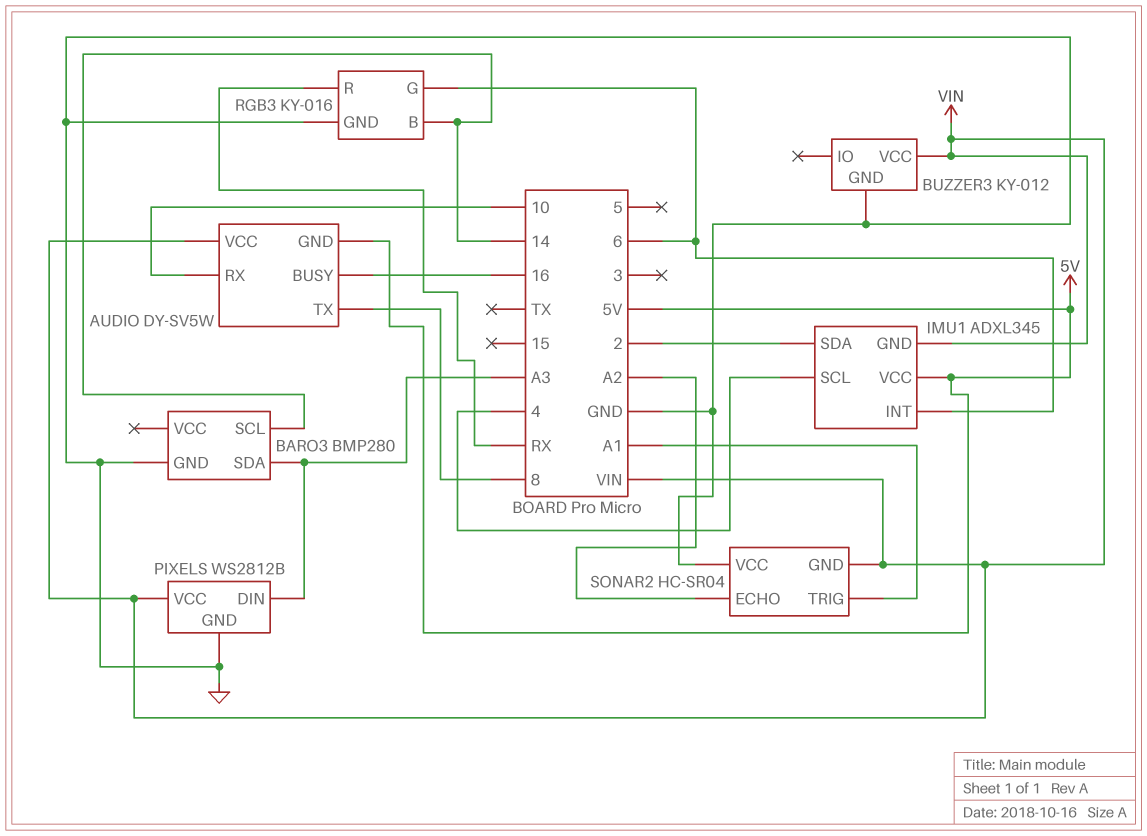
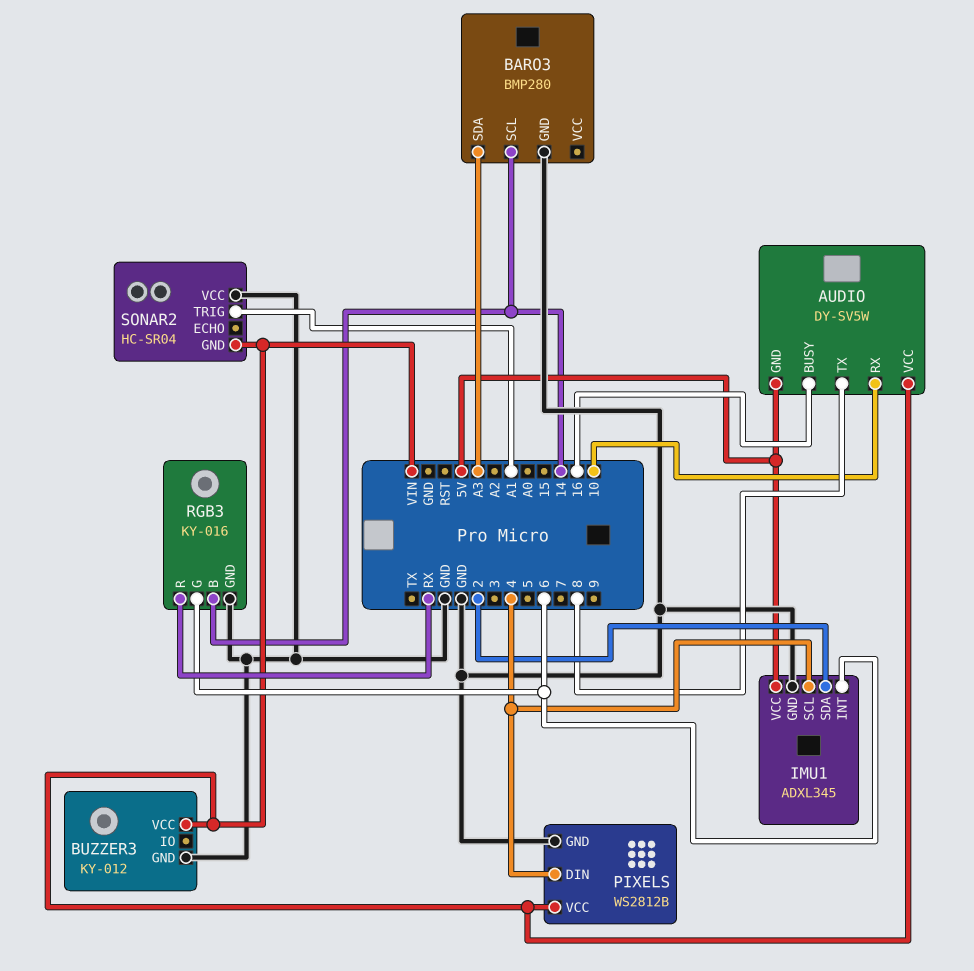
IMU1 pin GND: VIN -> GND
PIXELS pin DIN: A3 -> 4
SONAR2 pin ECHO: A2 -> none

